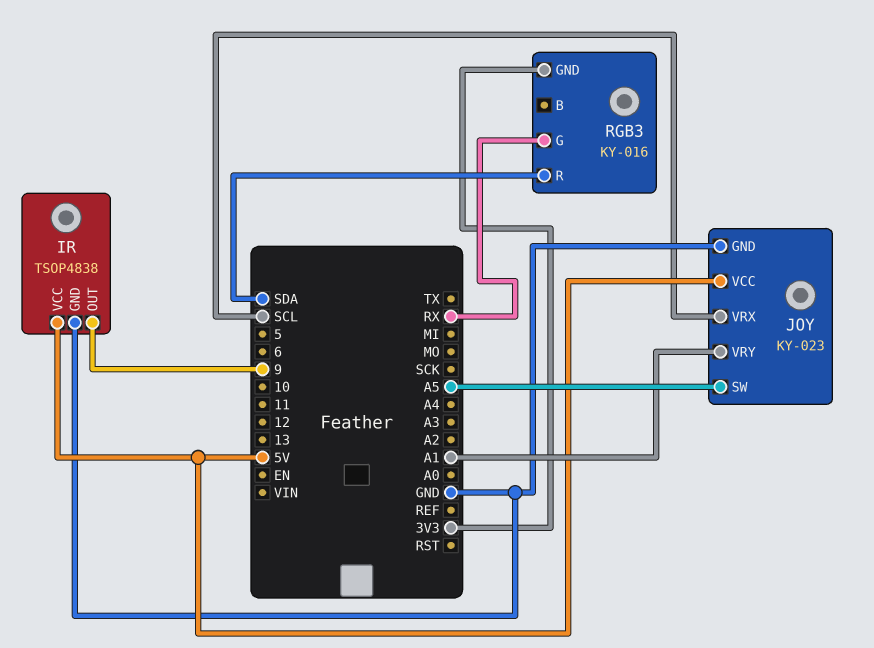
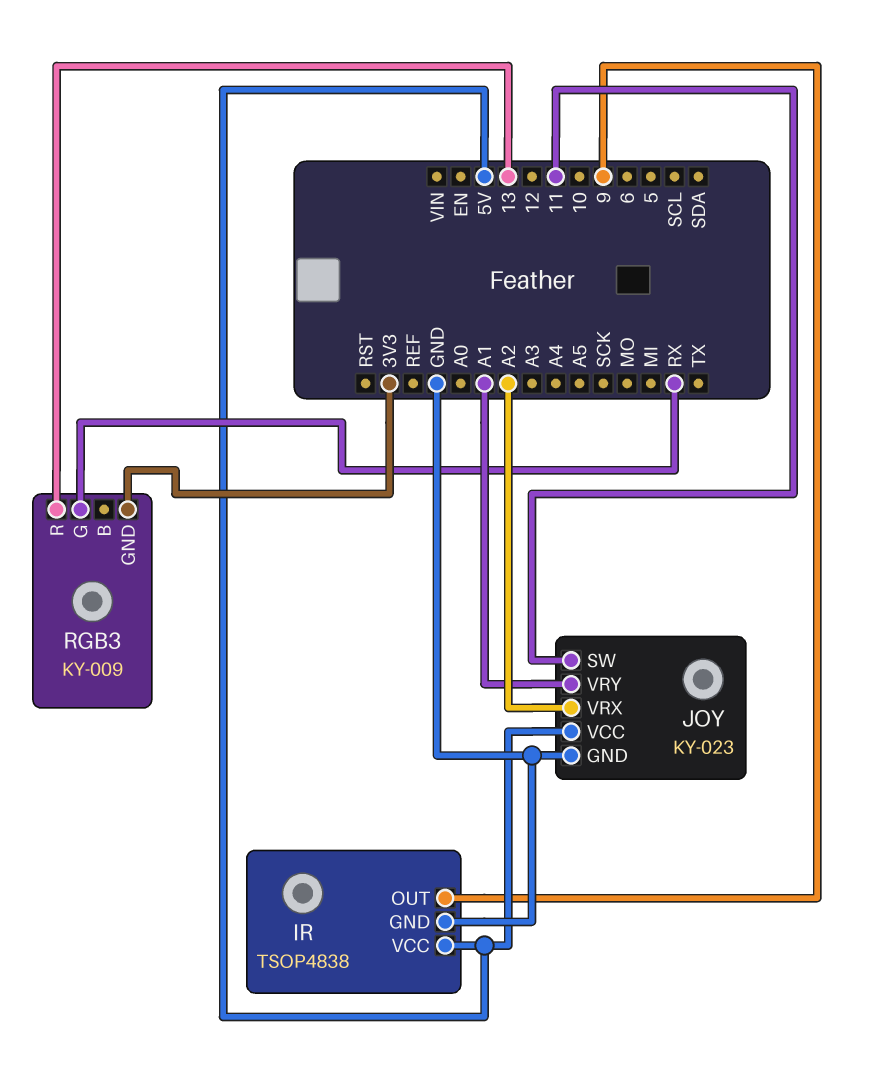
JOY pin SW: A5 -> 11
JOY pin VRX: SCL -> A2
RGB3: KY-016 -> KY-009
RGB3 pin R: SDA -> 13

